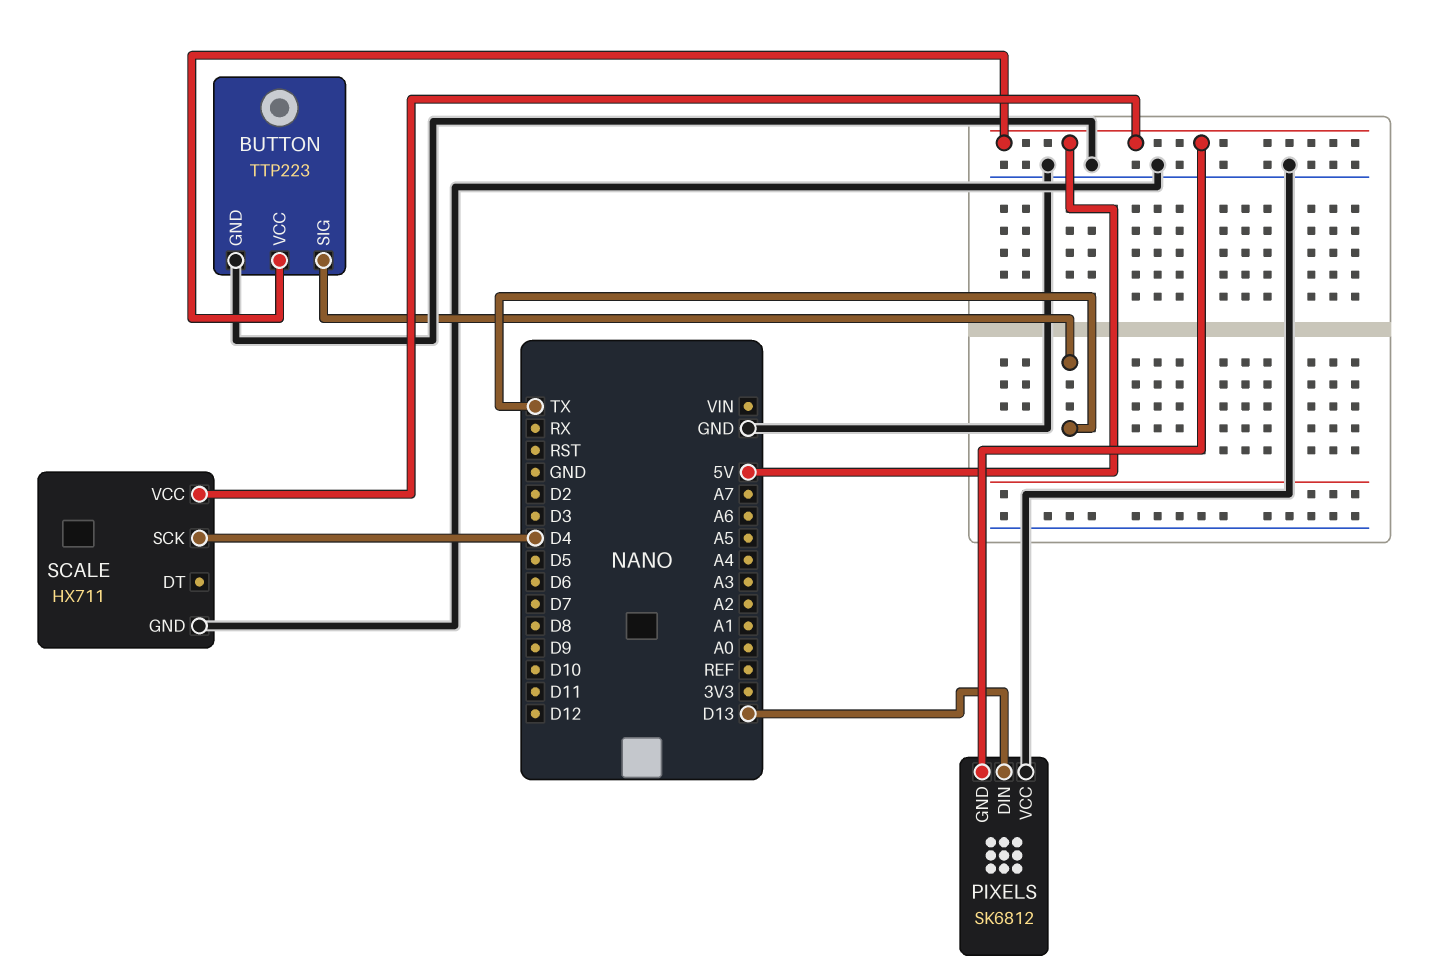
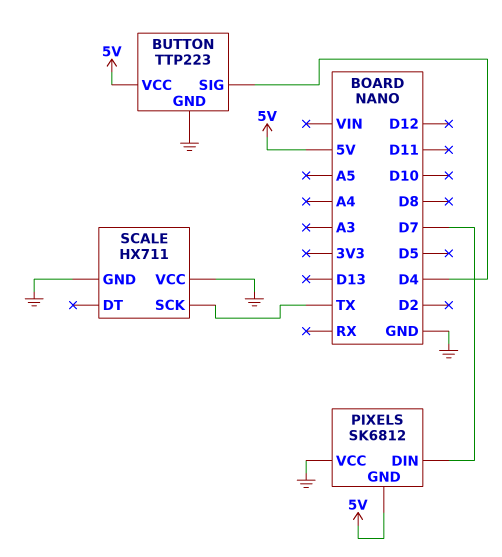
BUTTON pin SIG: TX -> D4
PIXELS pin DIN: D13 -> D7
SCALE pin SCK: D4 -> TX
SCALE pin VCC: 5V -> GND

